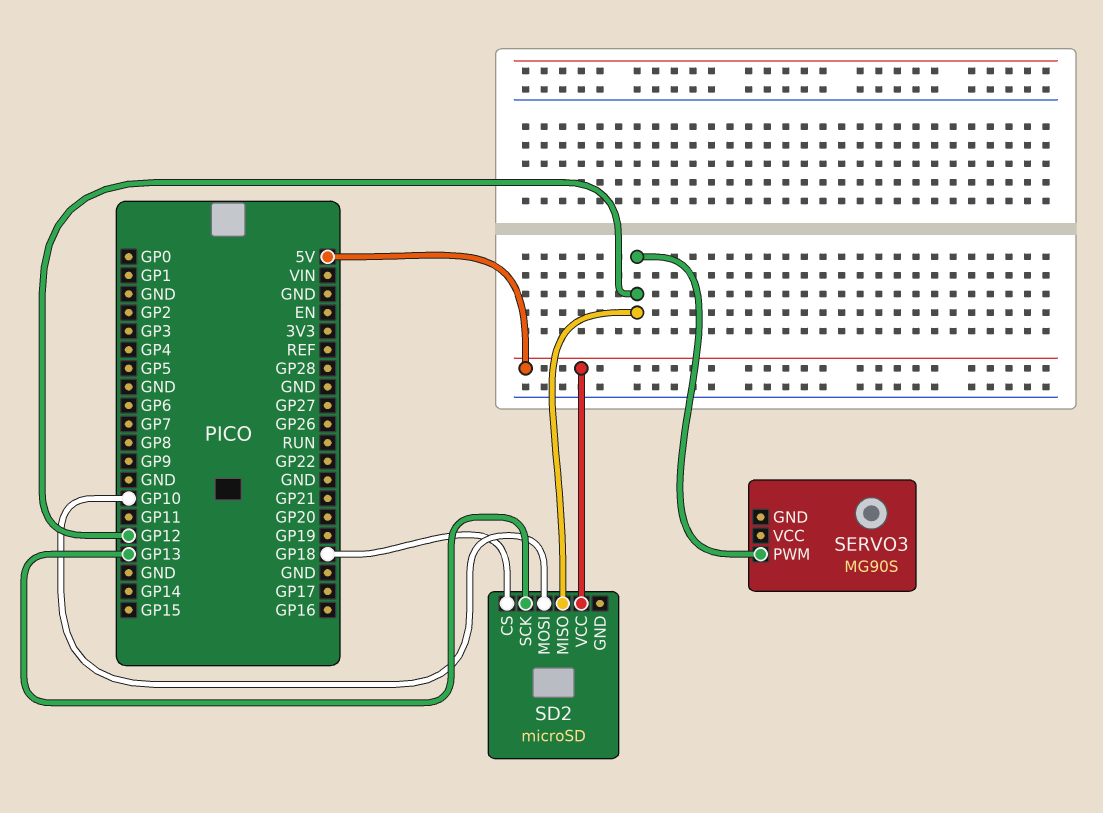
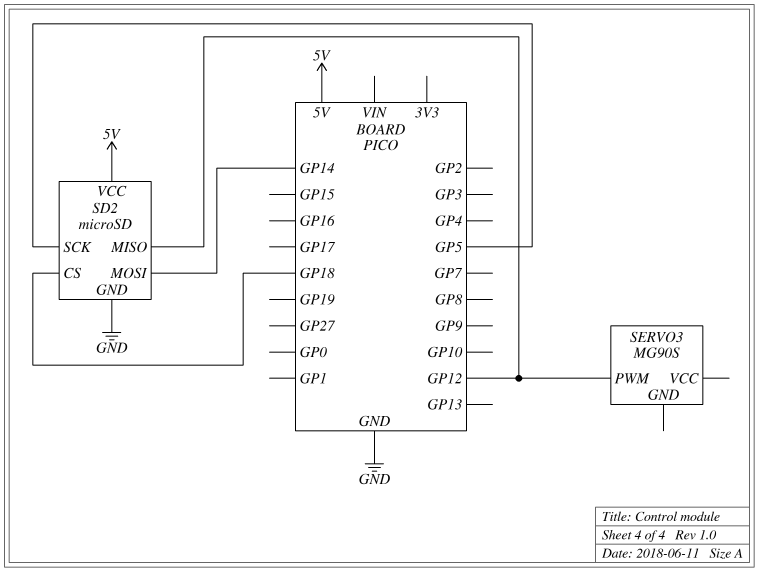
SD2 pin GND: none -> GND
SD2 pin MOSI: GP10 -> GP14
SD2 pin SCK: GP13 -> GP5

